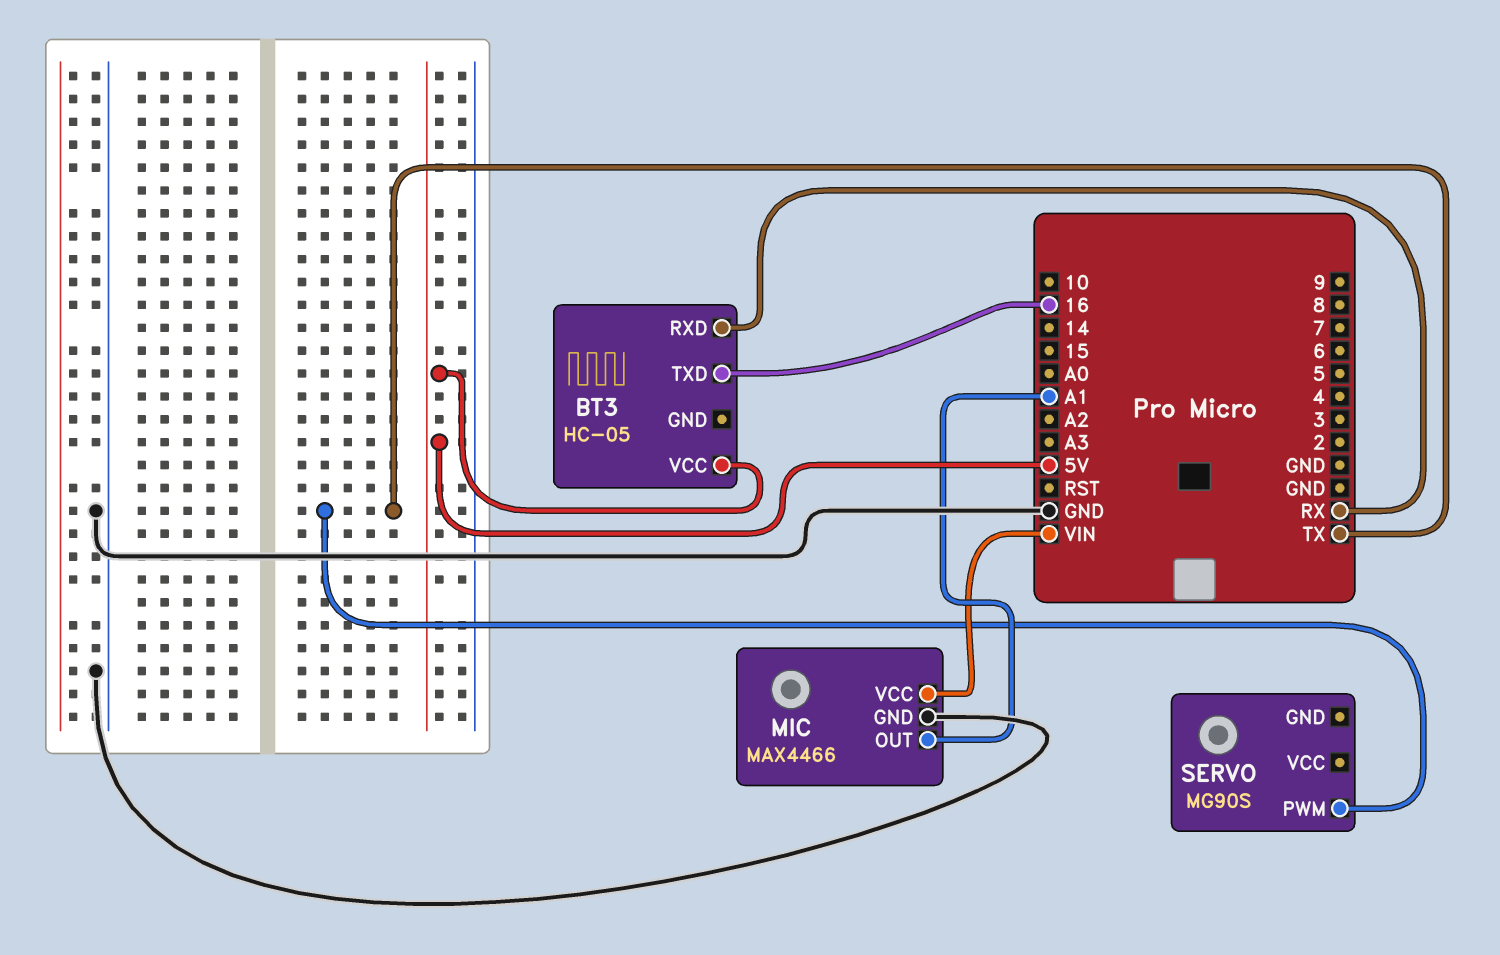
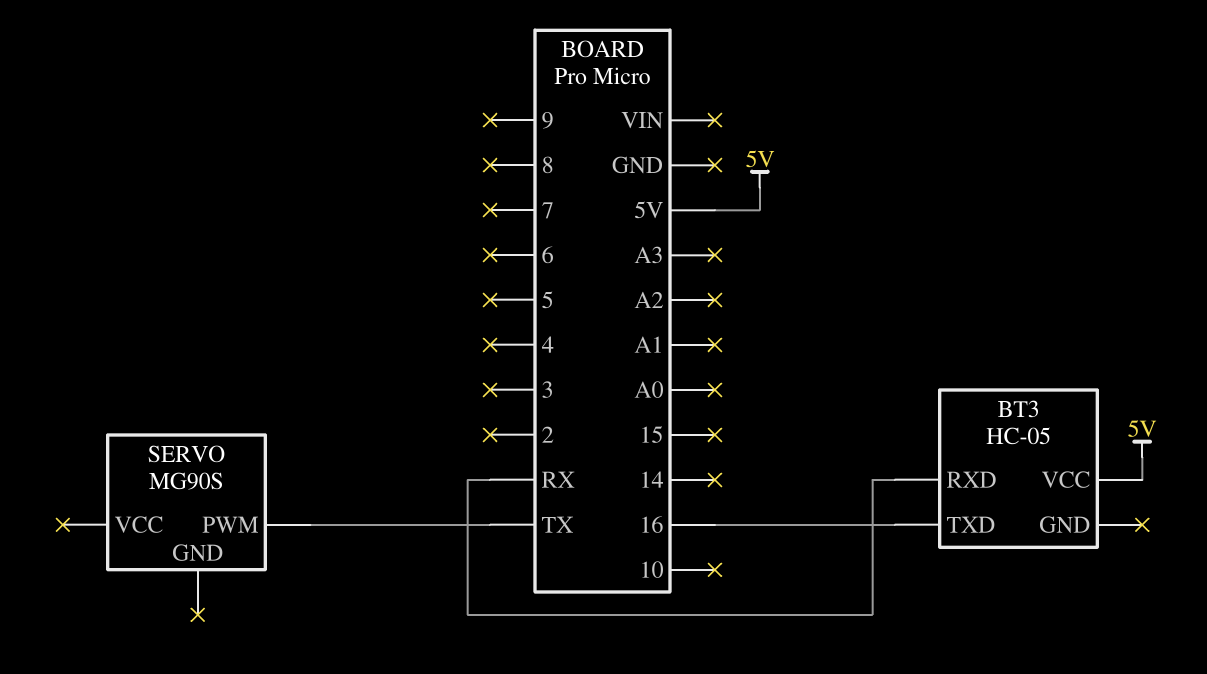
MIC: MAX4466 -> none
MIC pin GND: GND -> none
MIC pin OUT: A1 -> none
MIC pin VCC: VIN -> none

